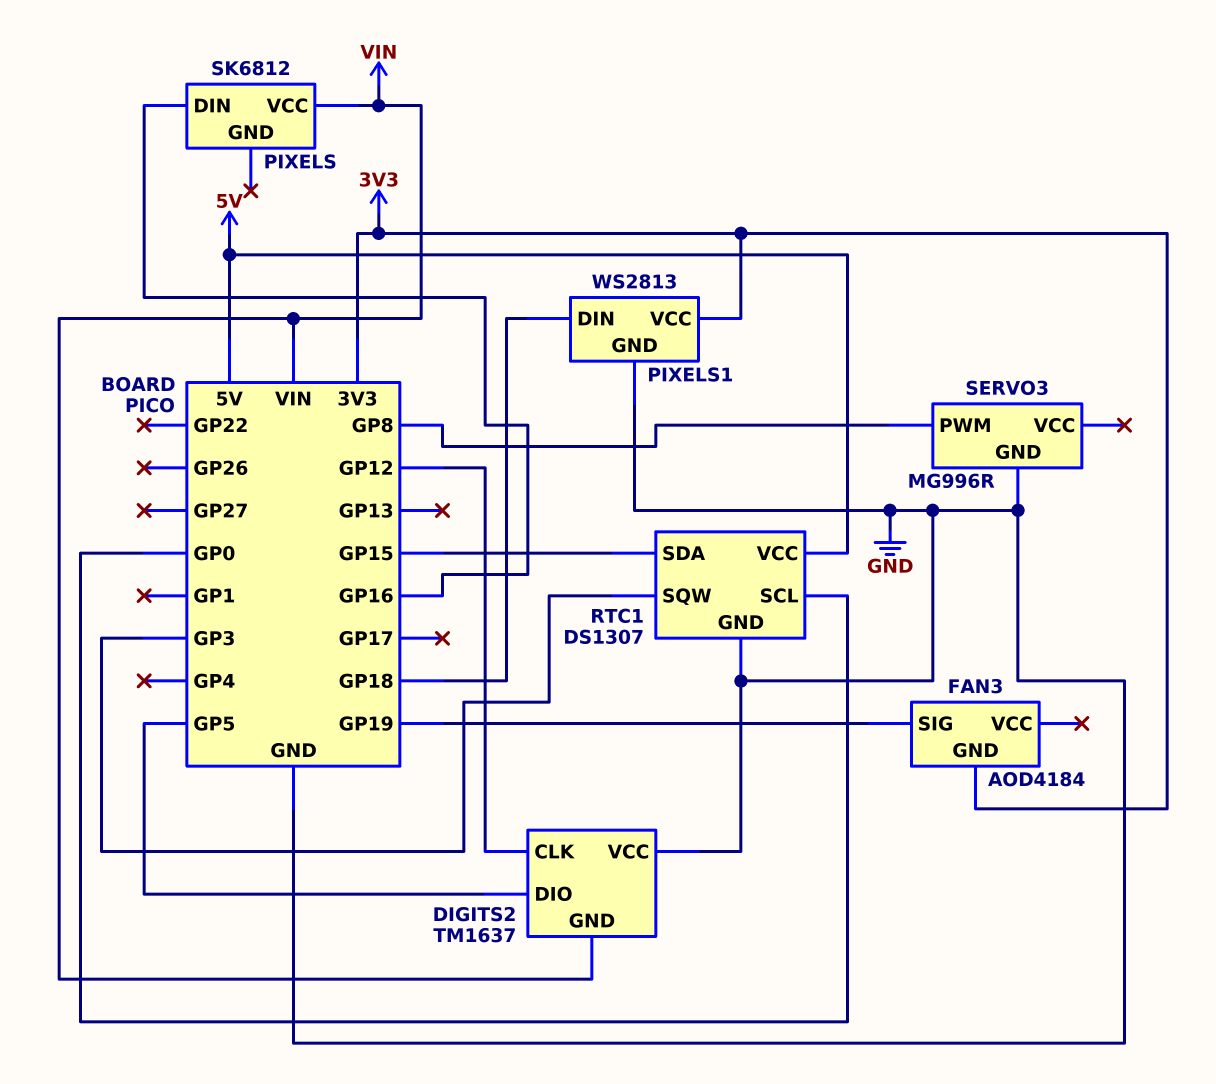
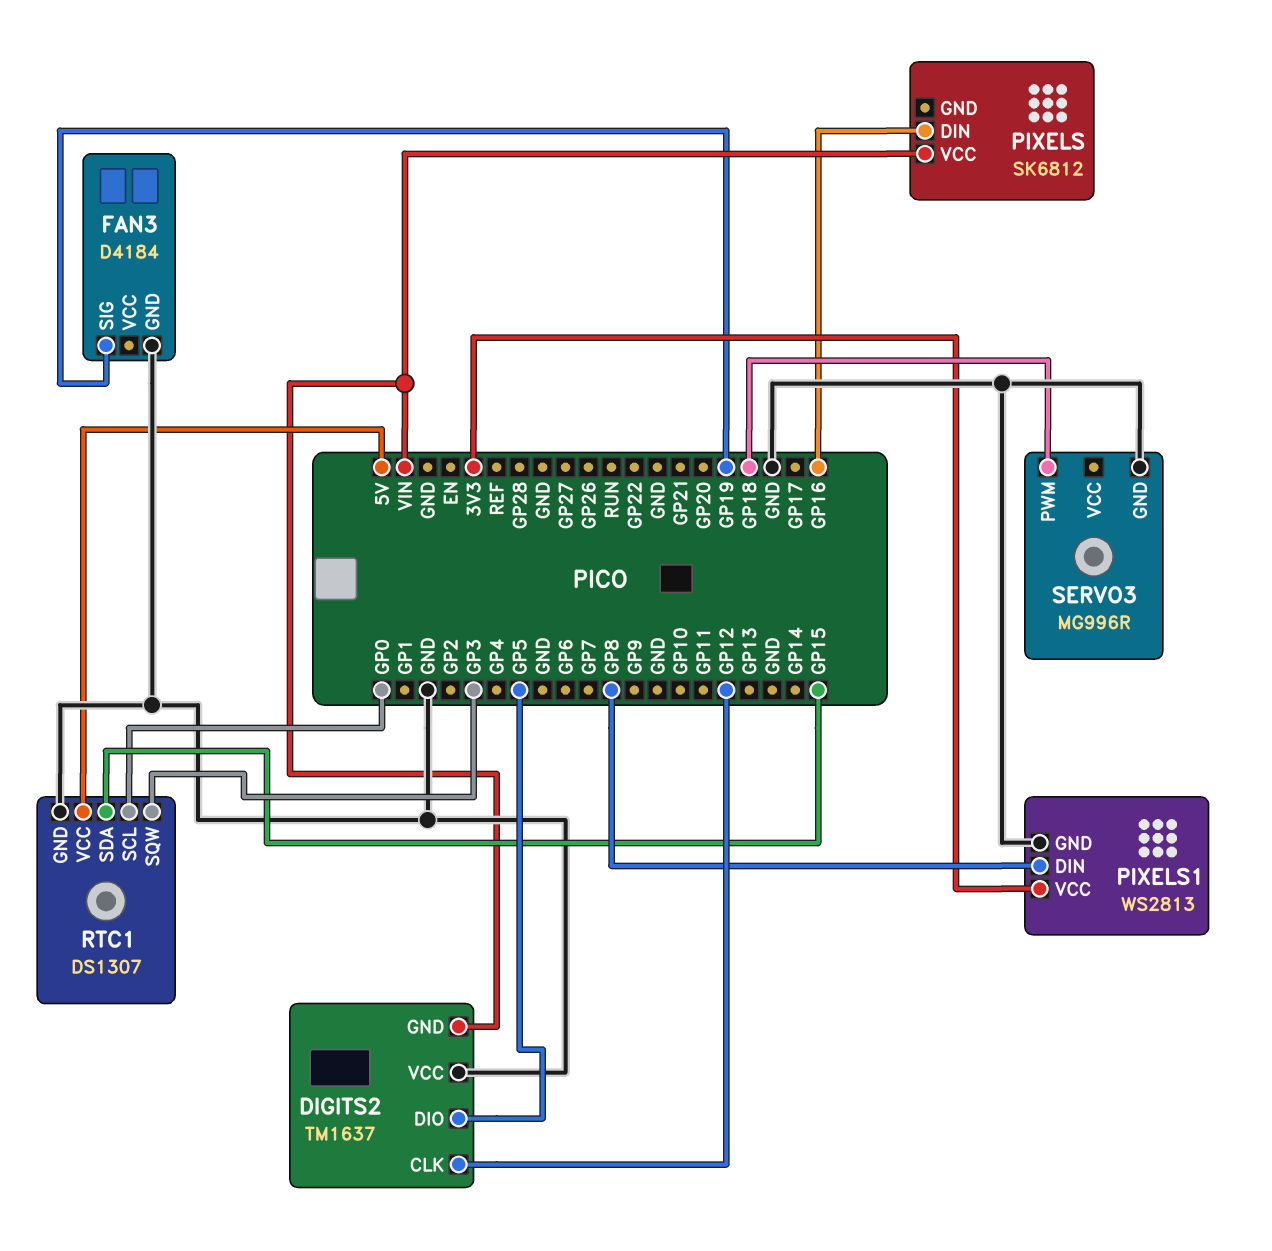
FAN3: AOD4184 -> D4184
FAN3 pin GND: 3V3 -> GND
PIXELS1 pin DIN: GP18 -> GP8
SERVO3 pin PWM: GP8 -> GP18

